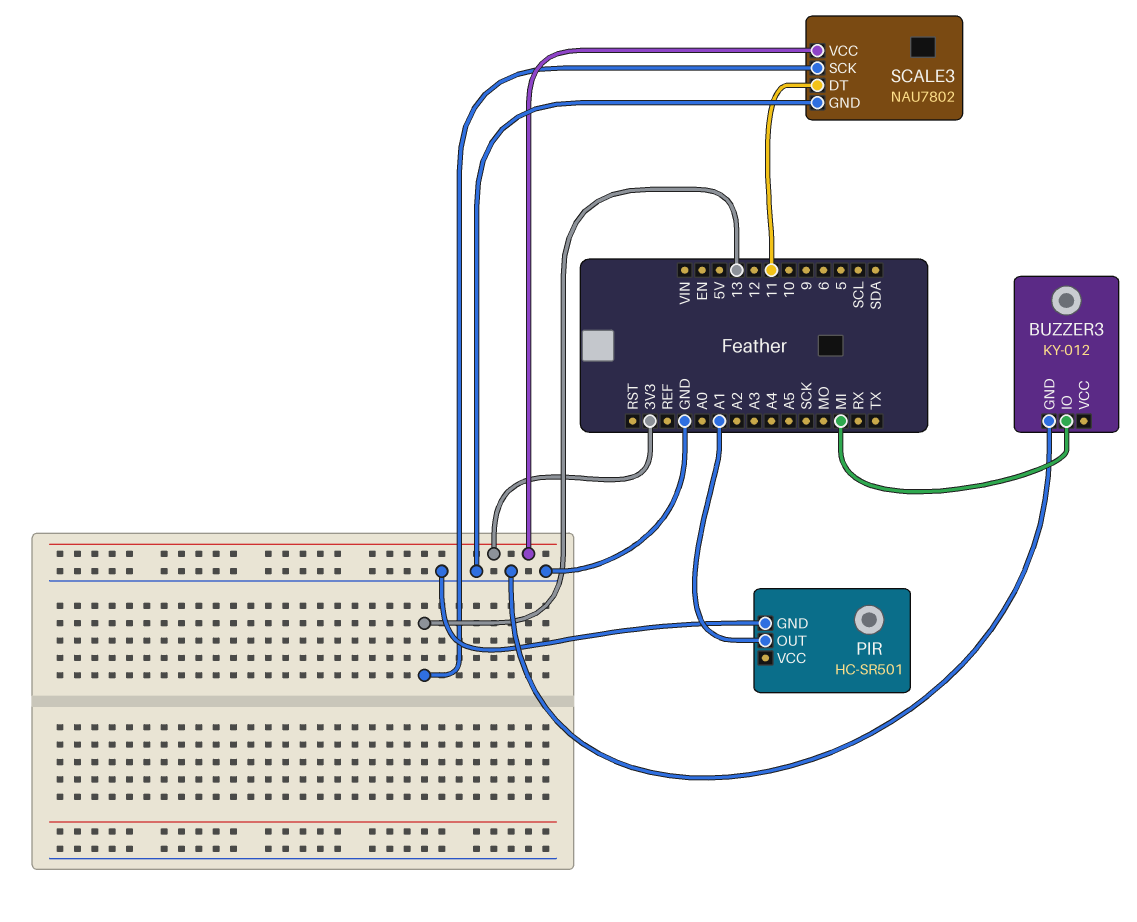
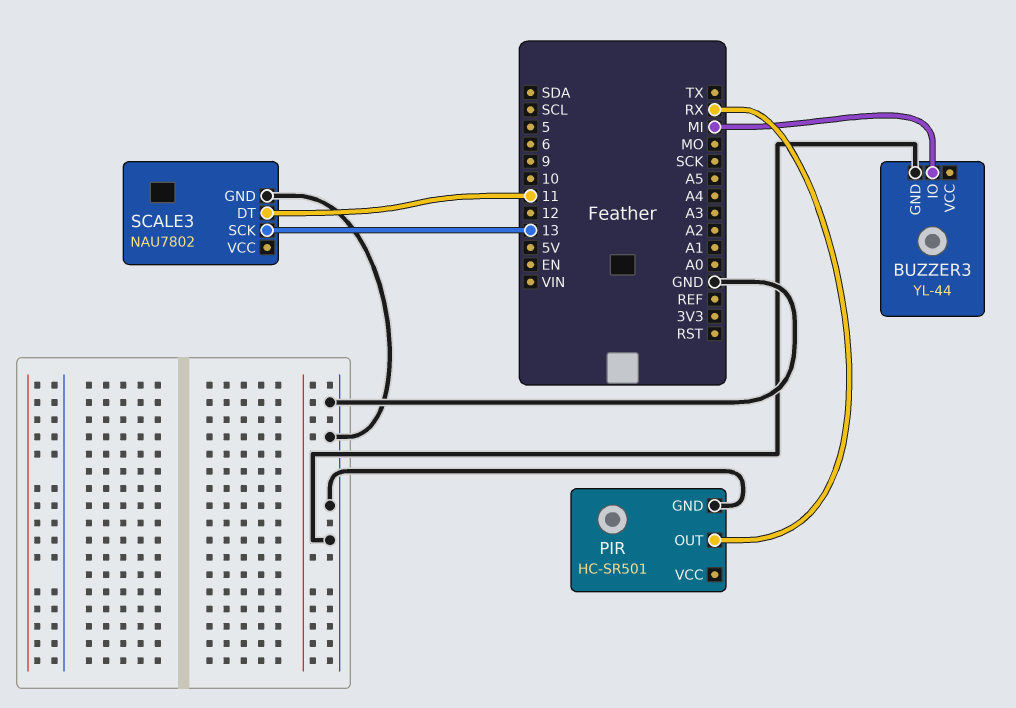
BUZZER3: KY-012 -> YL-44
PIR pin OUT: A1 -> RX
SCALE3 pin VCC: 3V3 -> none

